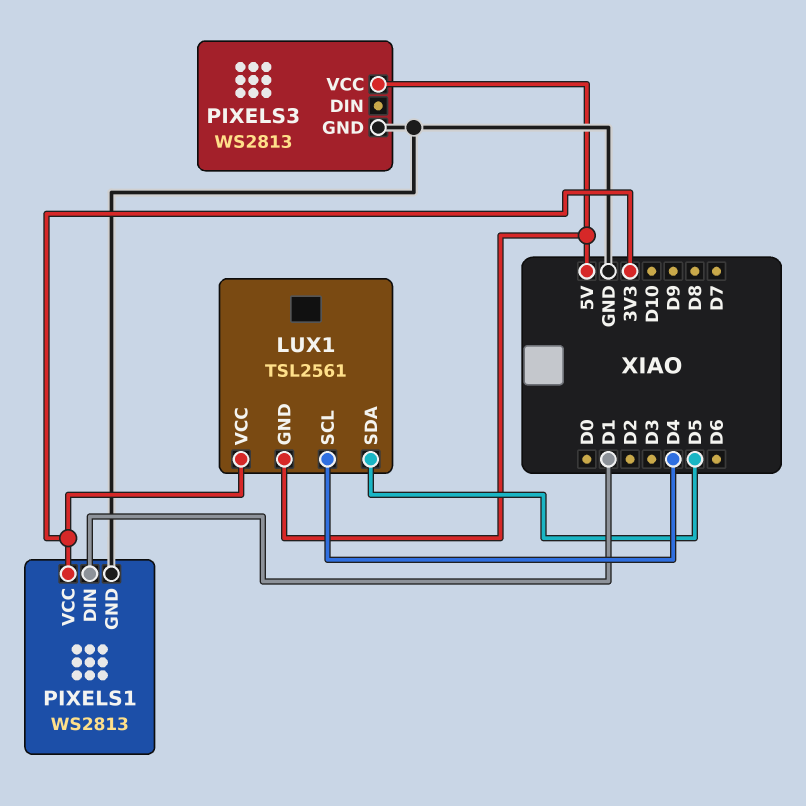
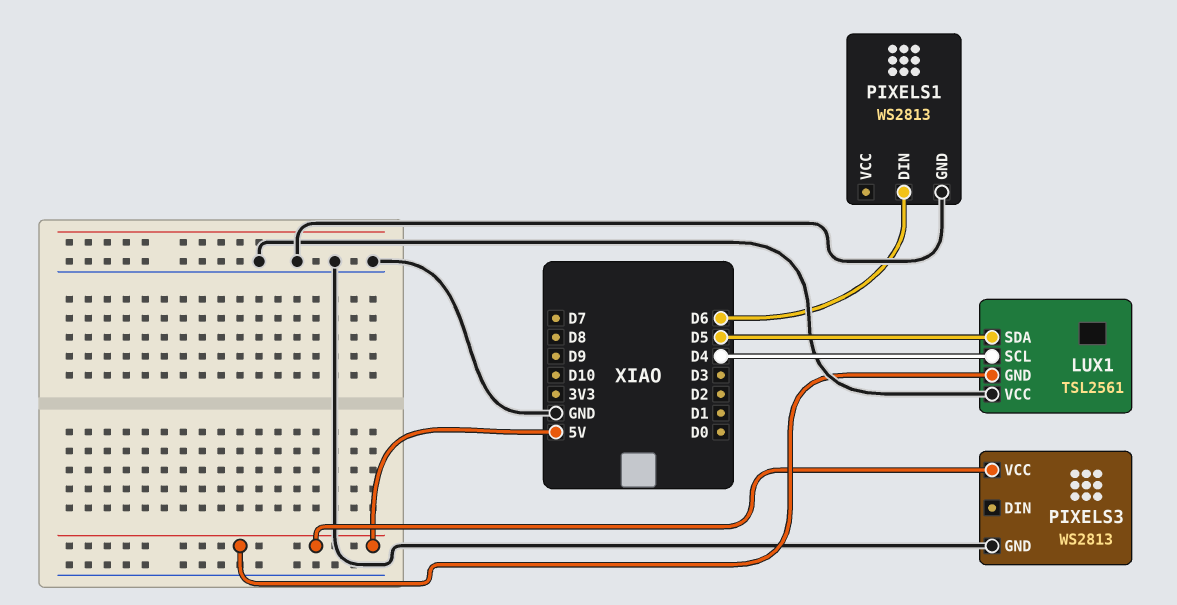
LUX1 pin VCC: 3V3 -> GND
PIXELS1 pin DIN: D1 -> D6
PIXELS1 pin VCC: 3V3 -> none

